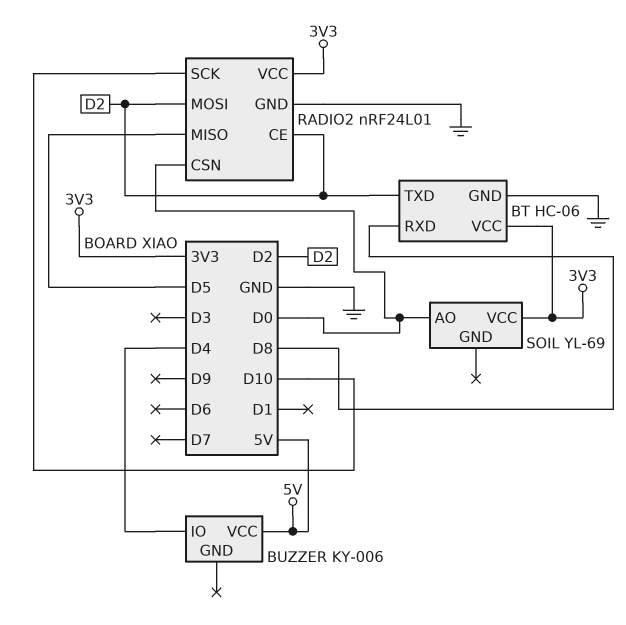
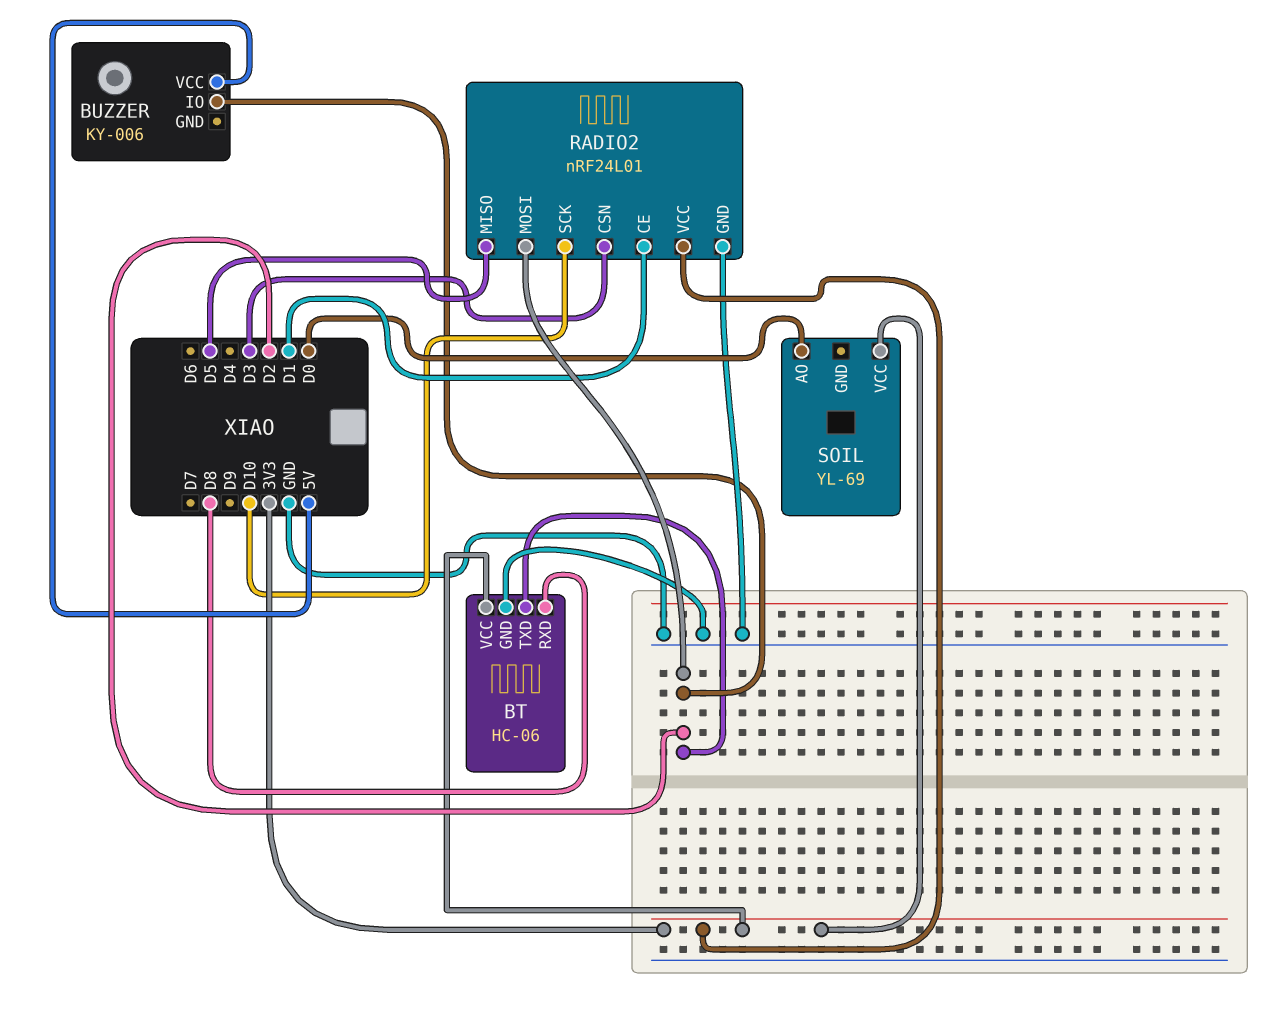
BUZZER pin IO: D4 -> D2
RADIO2 pin CE: D2 -> D1
RADIO2 pin CSN: D0 -> D3

